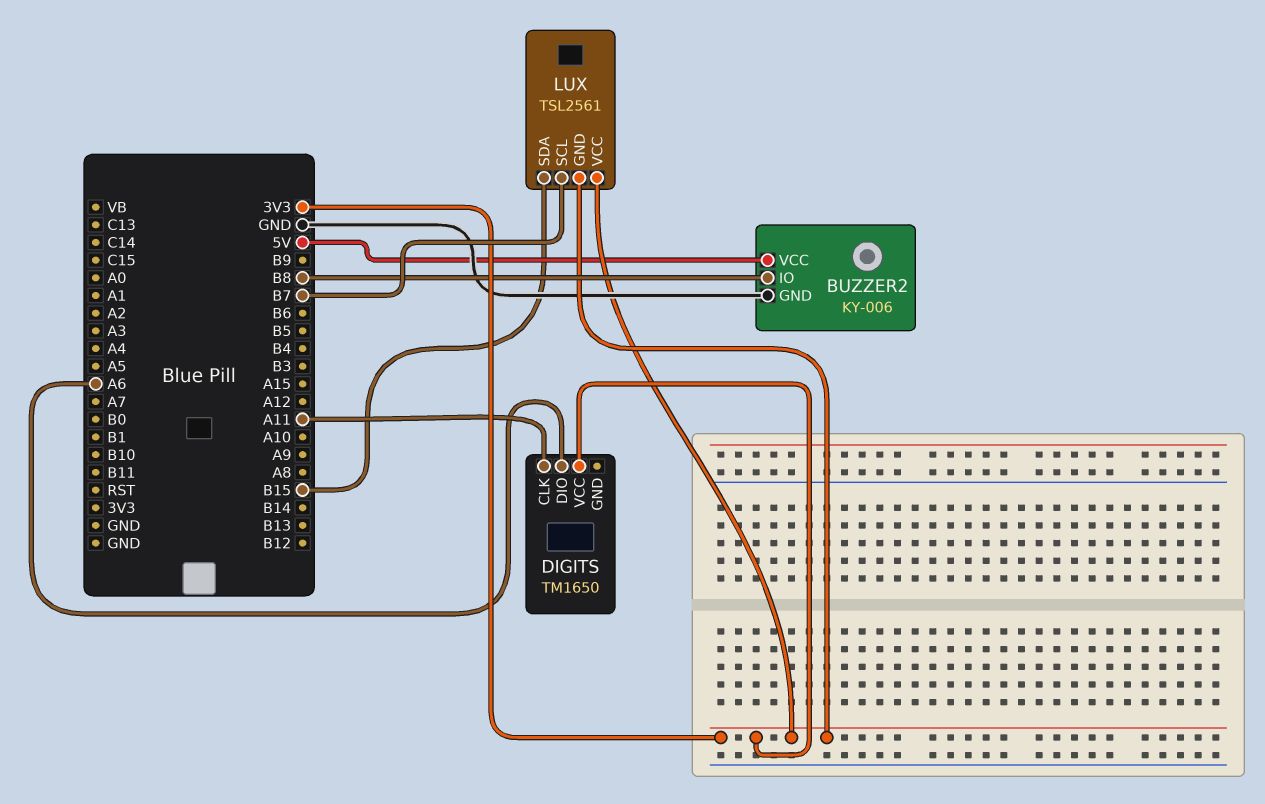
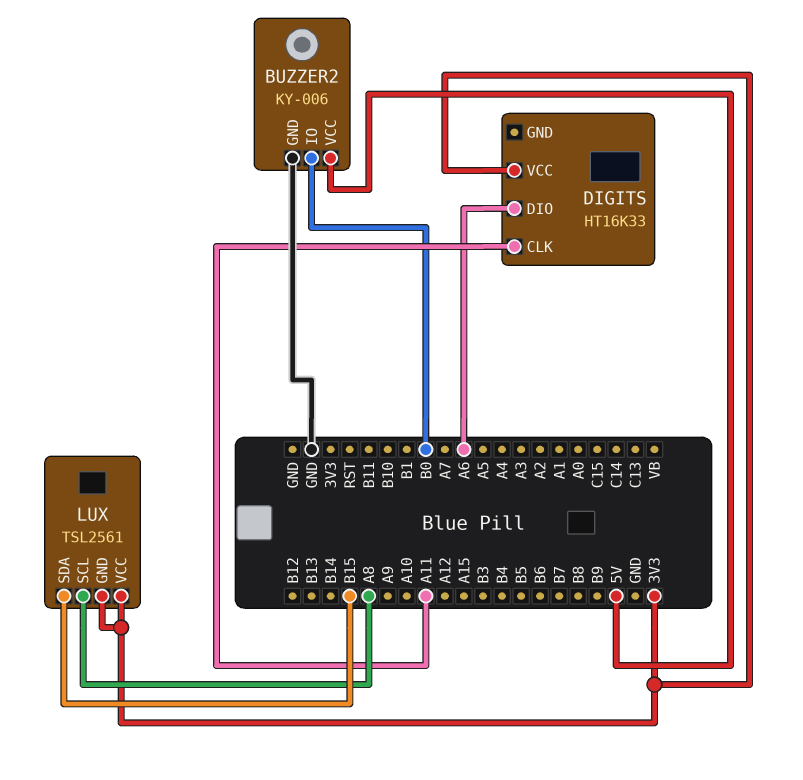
BUZZER2 pin IO: B8 -> B0
DIGITS: TM1650 -> HT16K33
LUX pin SCL: B7 -> A8

